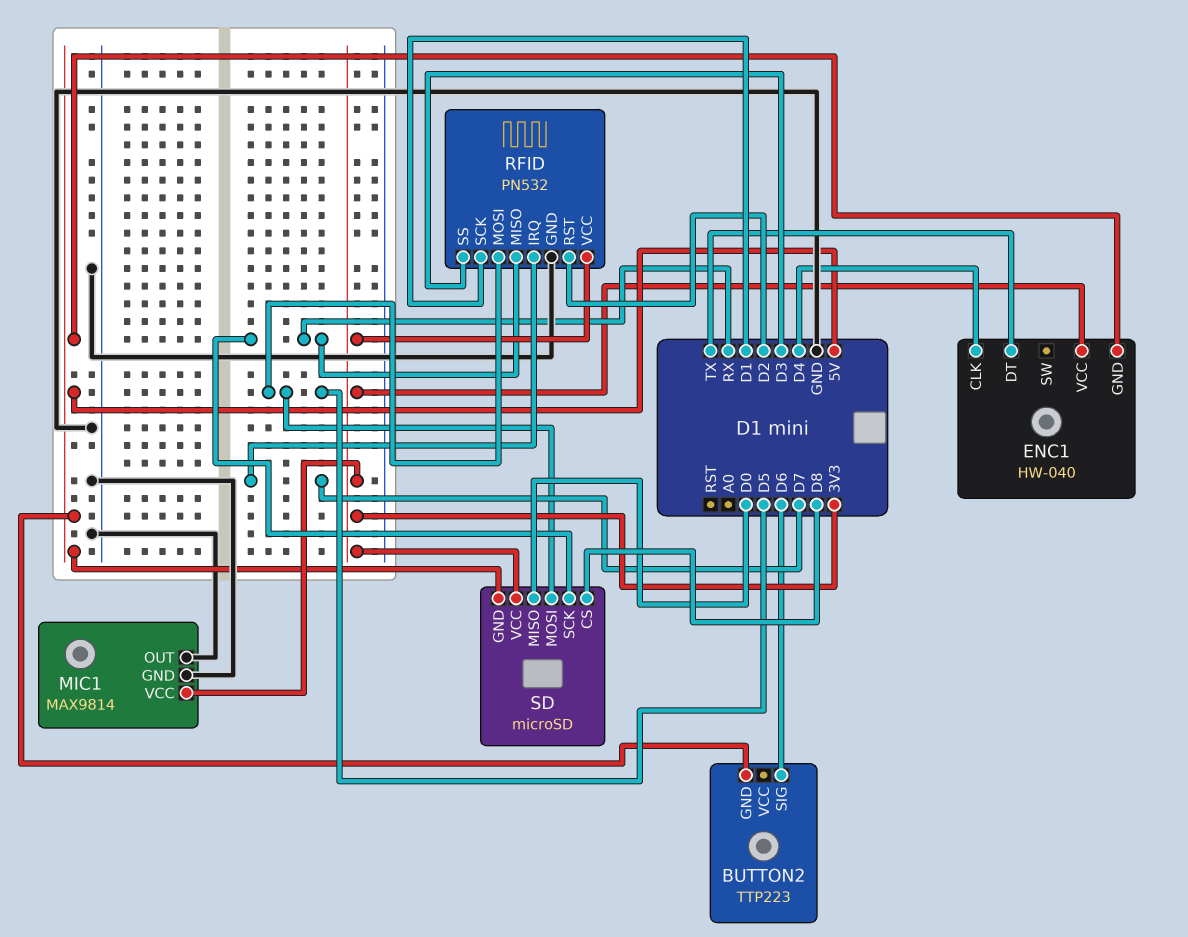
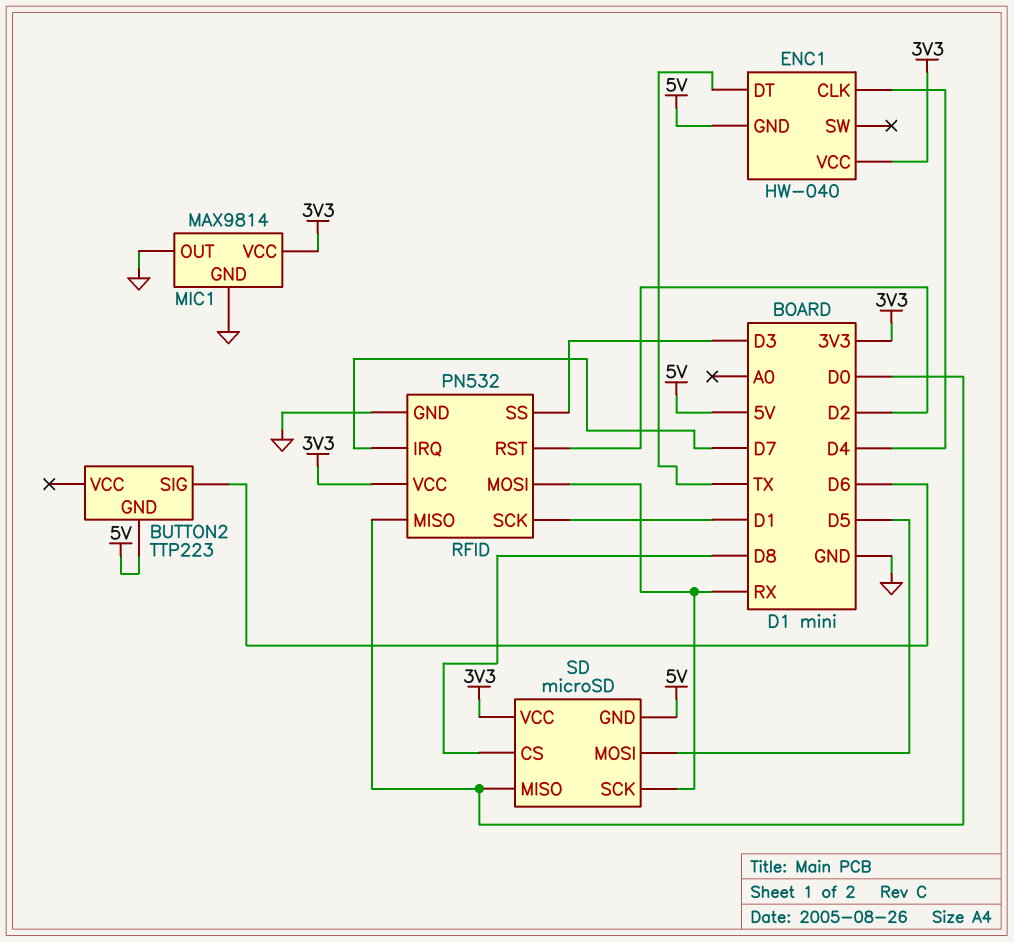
RFID pin MISO: RX -> D0
RFID pin MOSI: D5 -> RX

